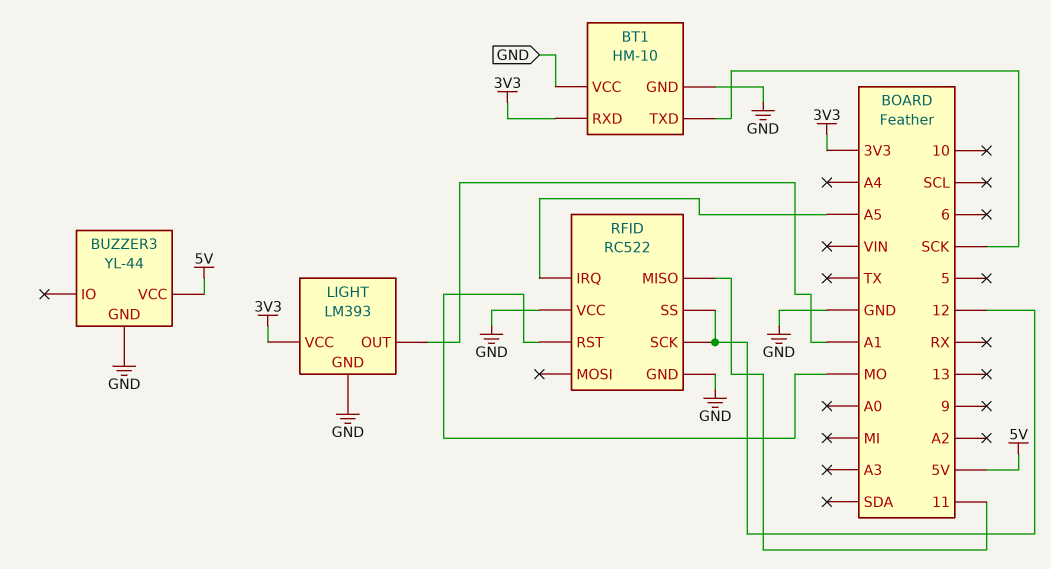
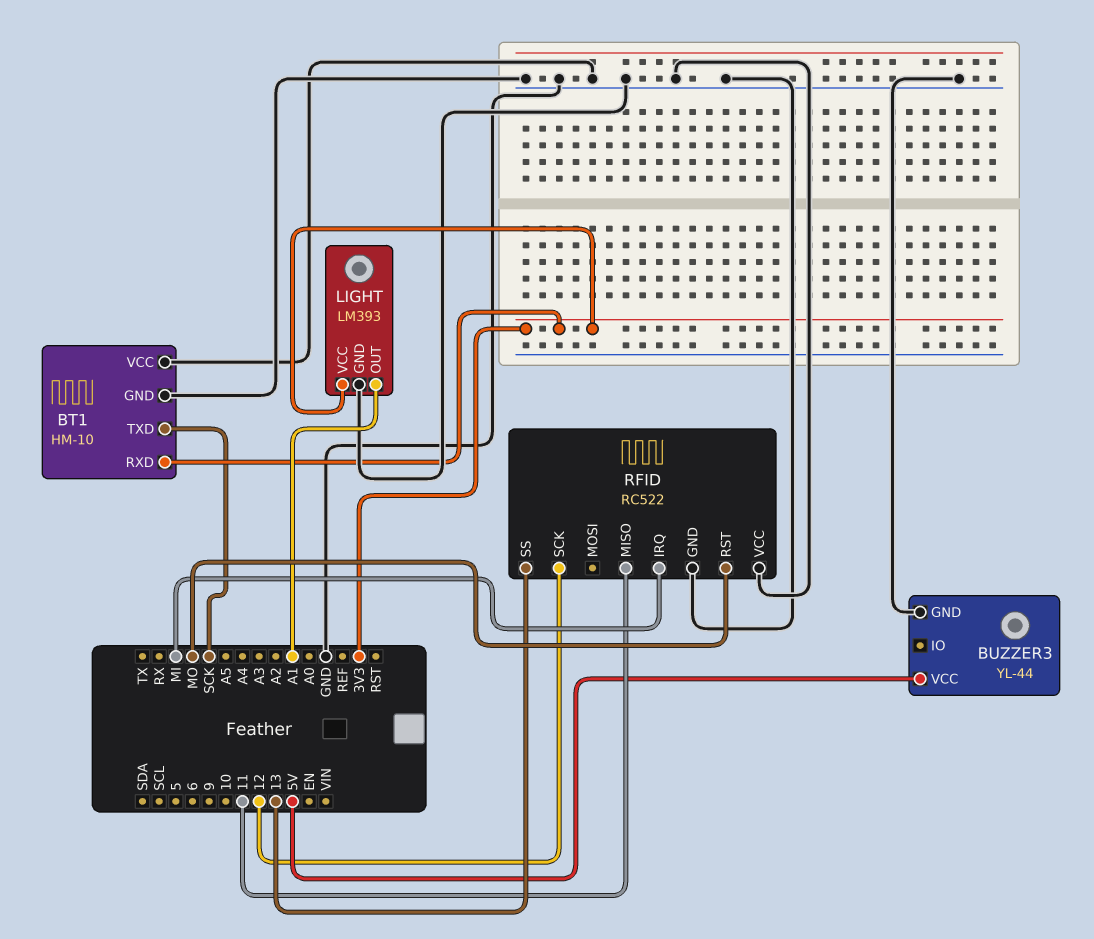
RFID pin IRQ: A5 -> MI
RFID pin SS: 12 -> 13

